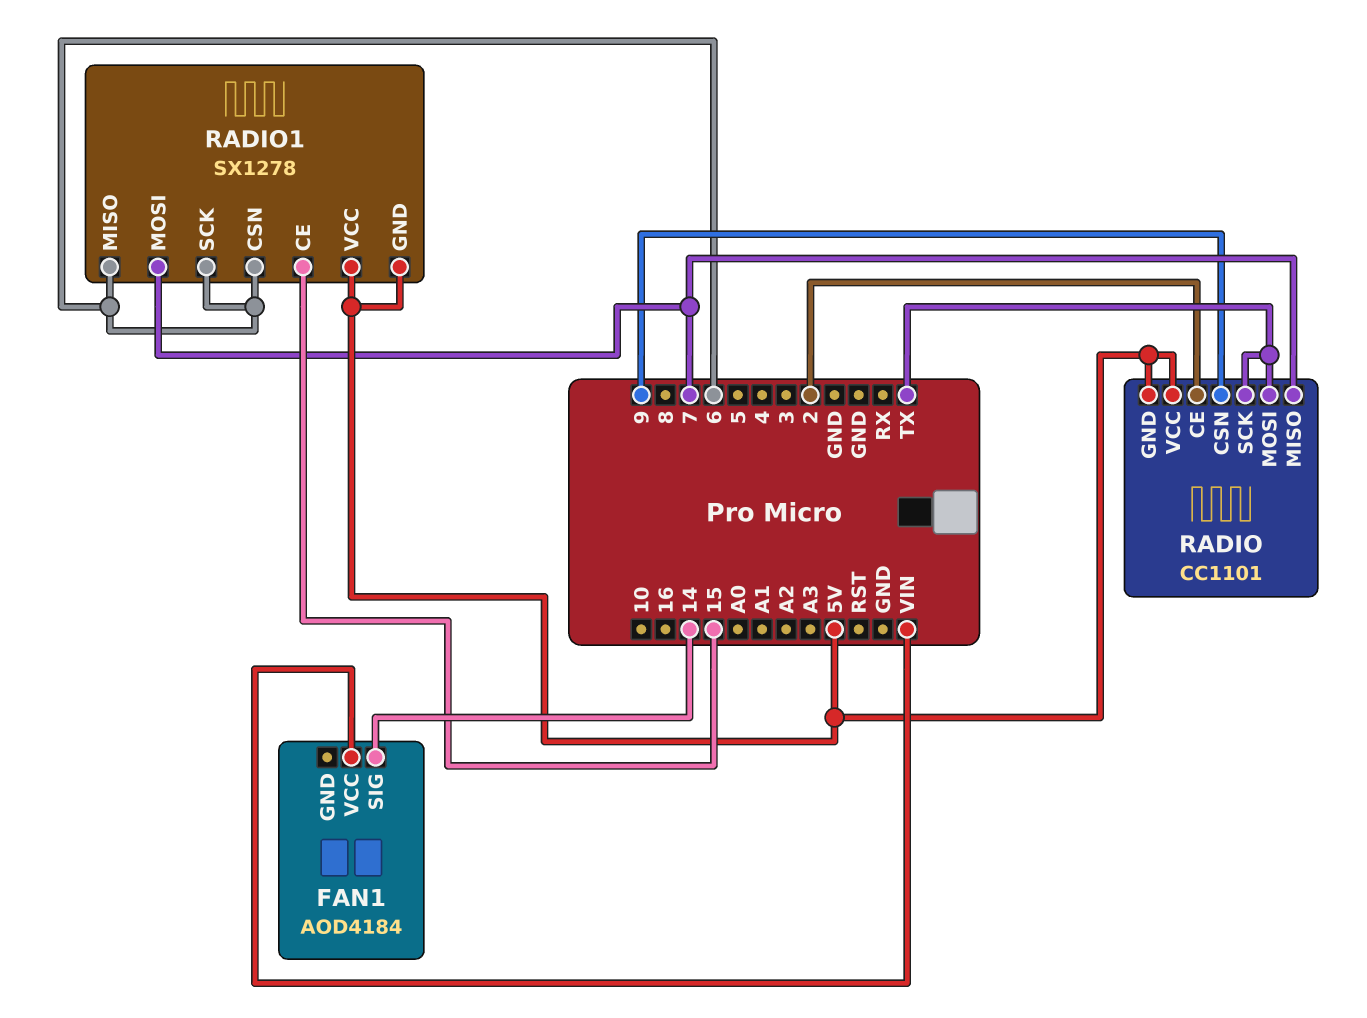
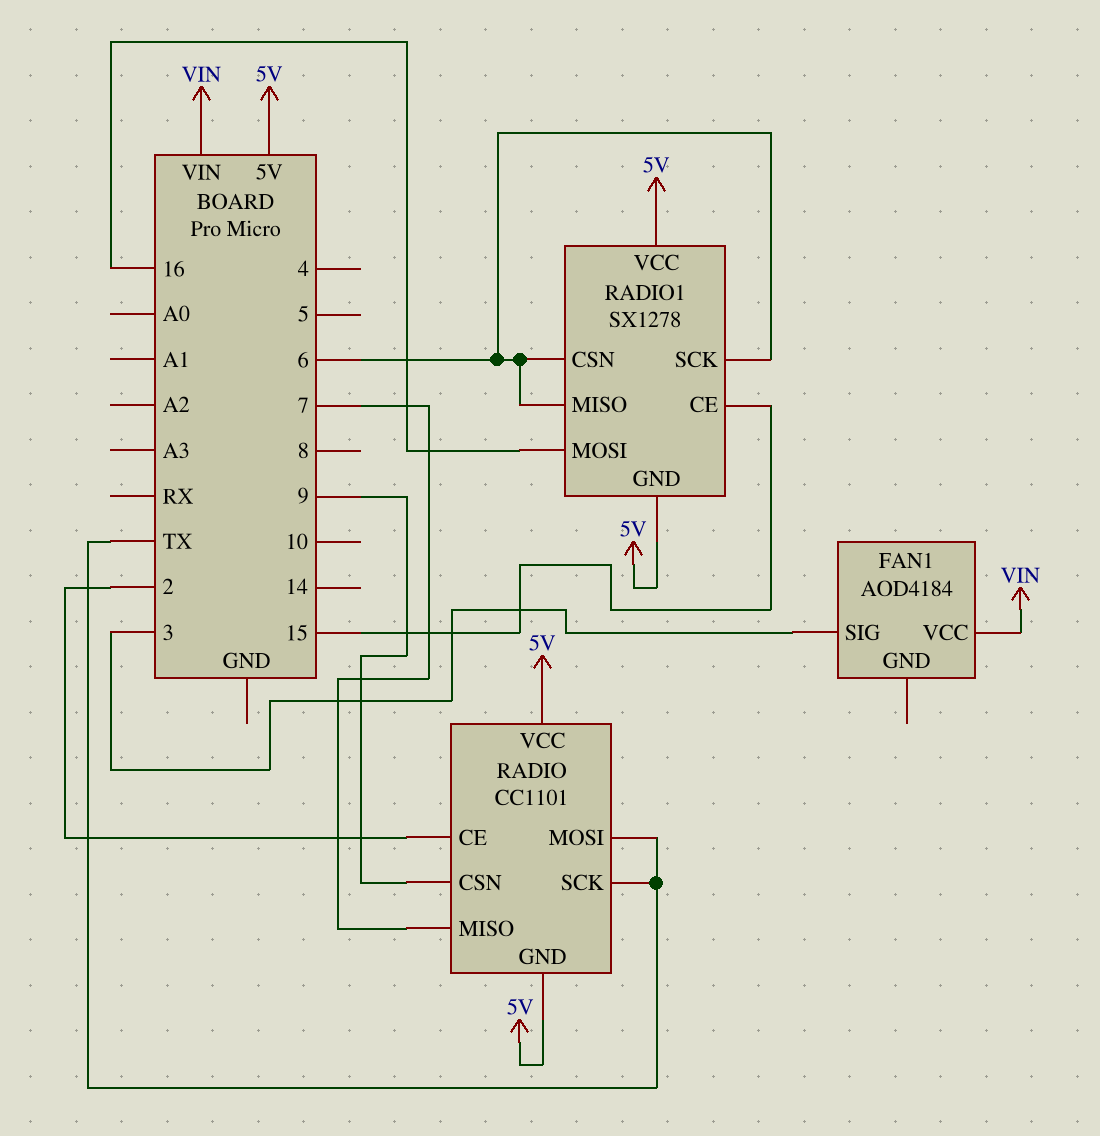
FAN1 pin SIG: 14 -> 3
RADIO1 pin MOSI: 7 -> 16

